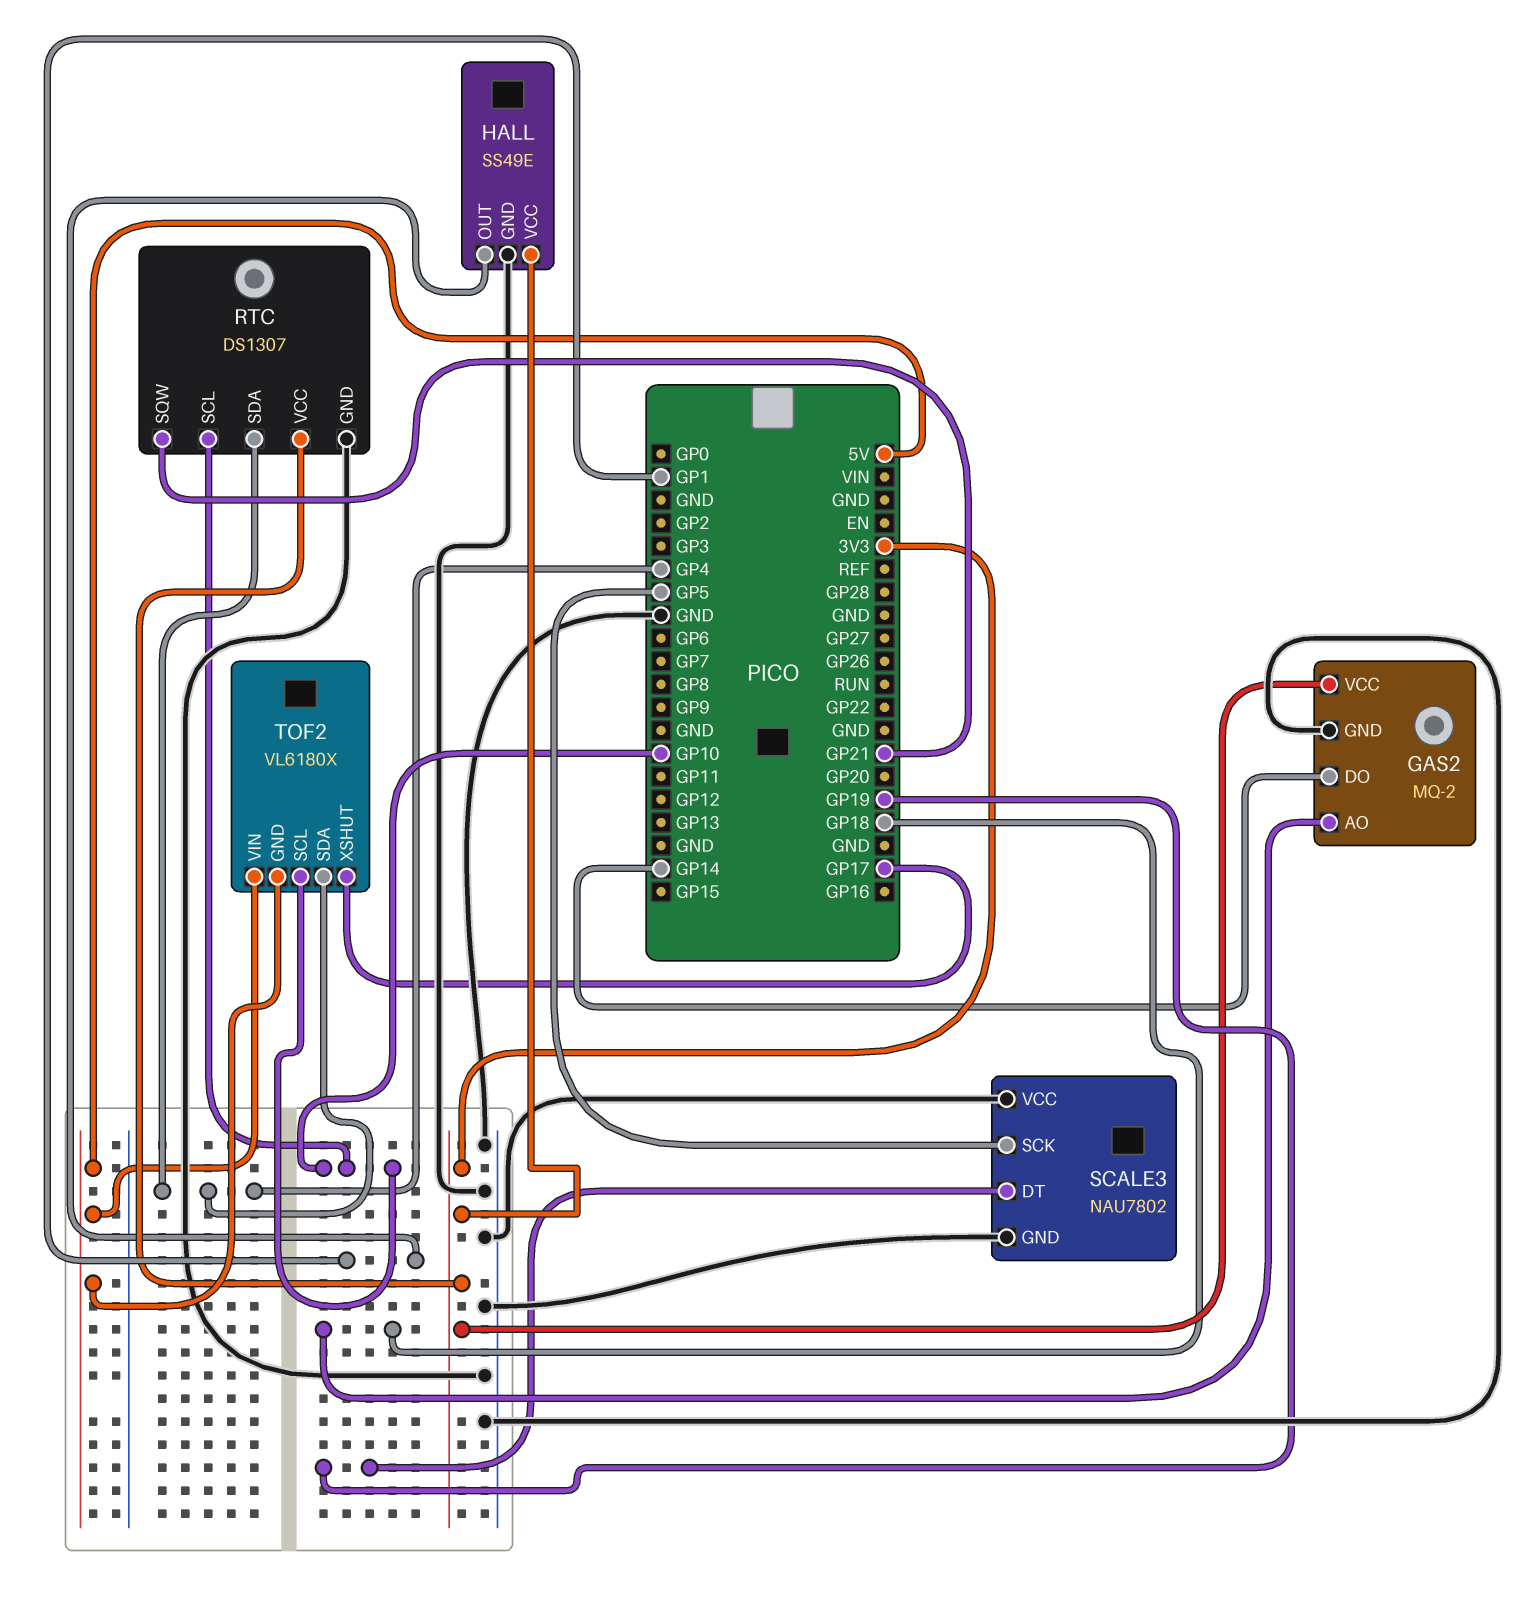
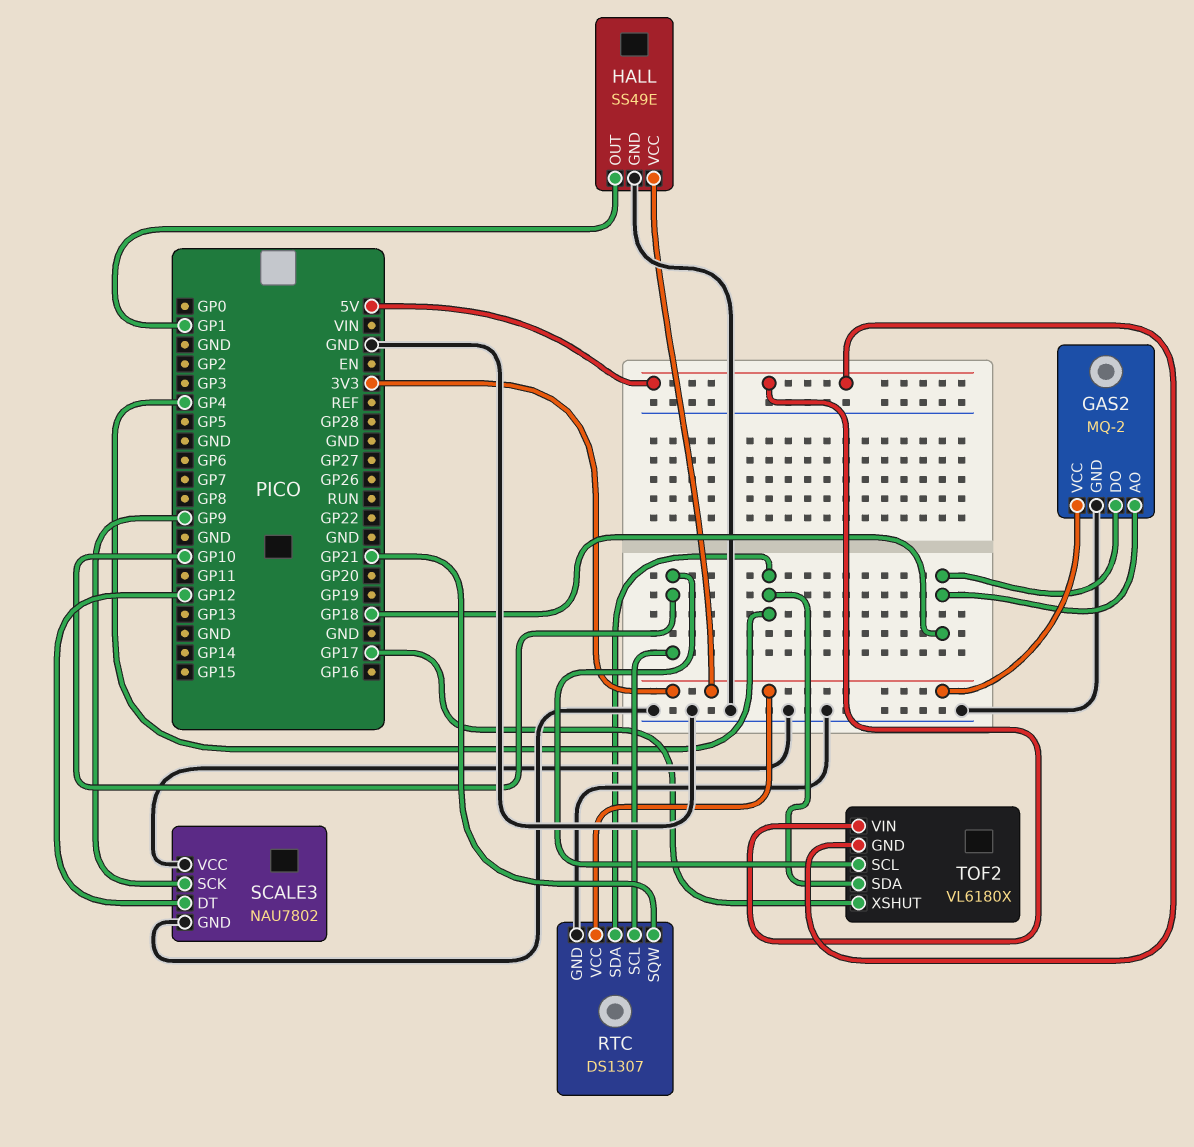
GAS2 pin DO: GP14 -> GP18
SCALE3 pin DT: GP19 -> GP12
SCALE3 pin SCK: GP5 -> GP9

